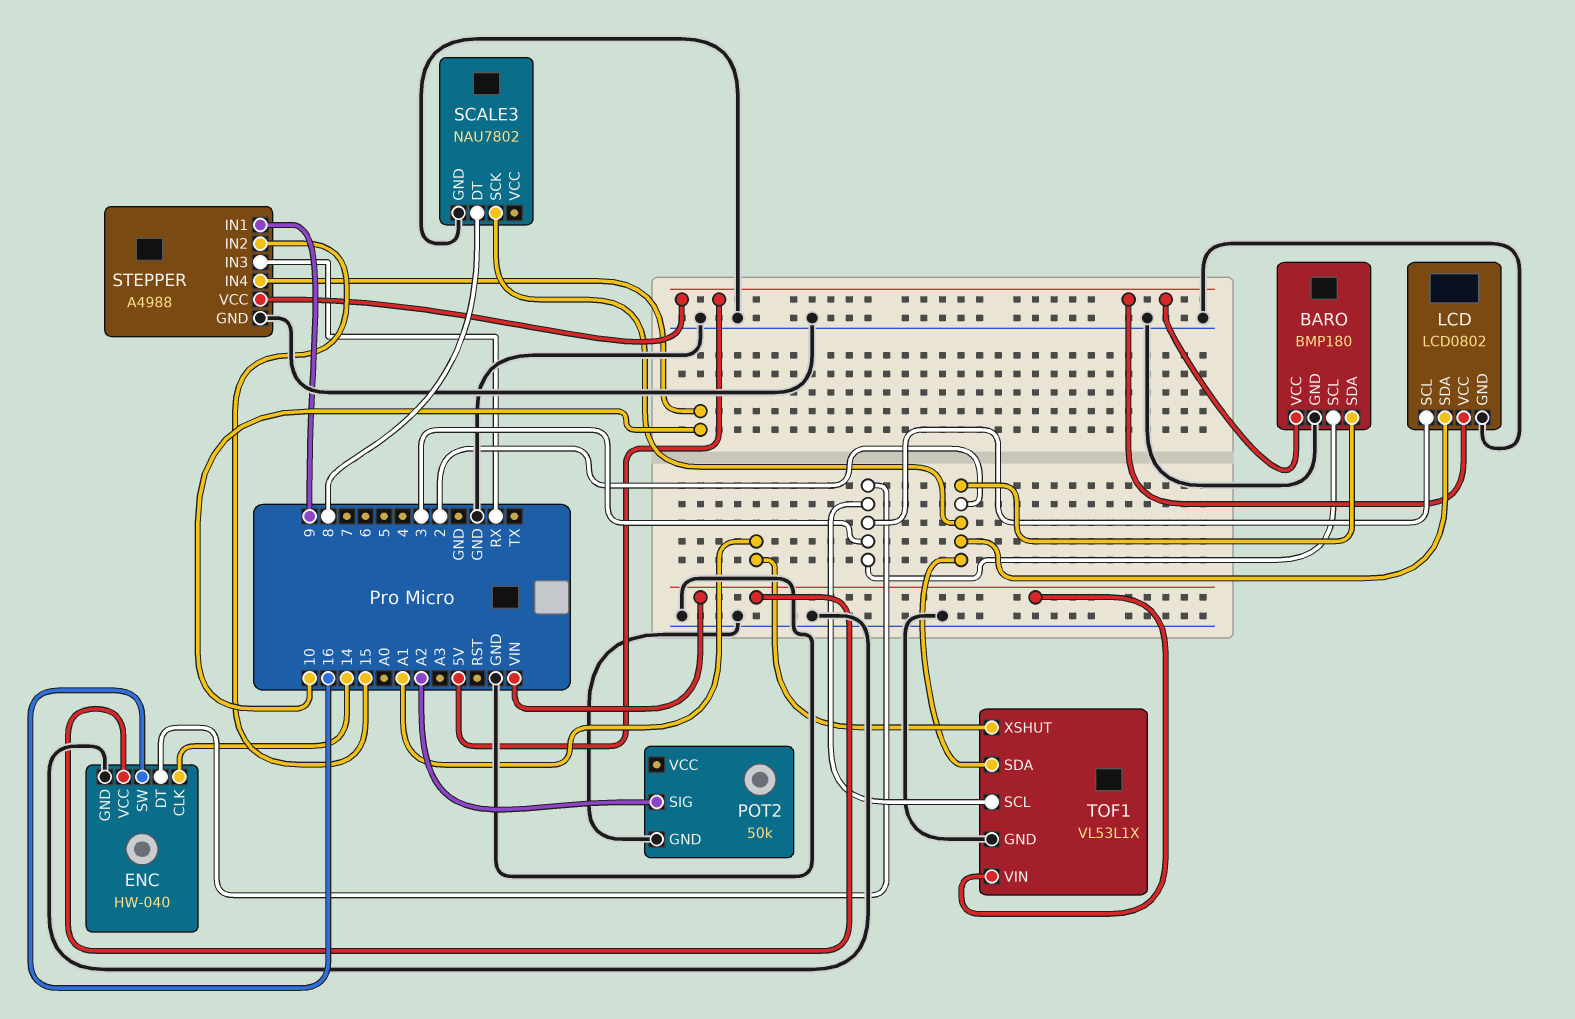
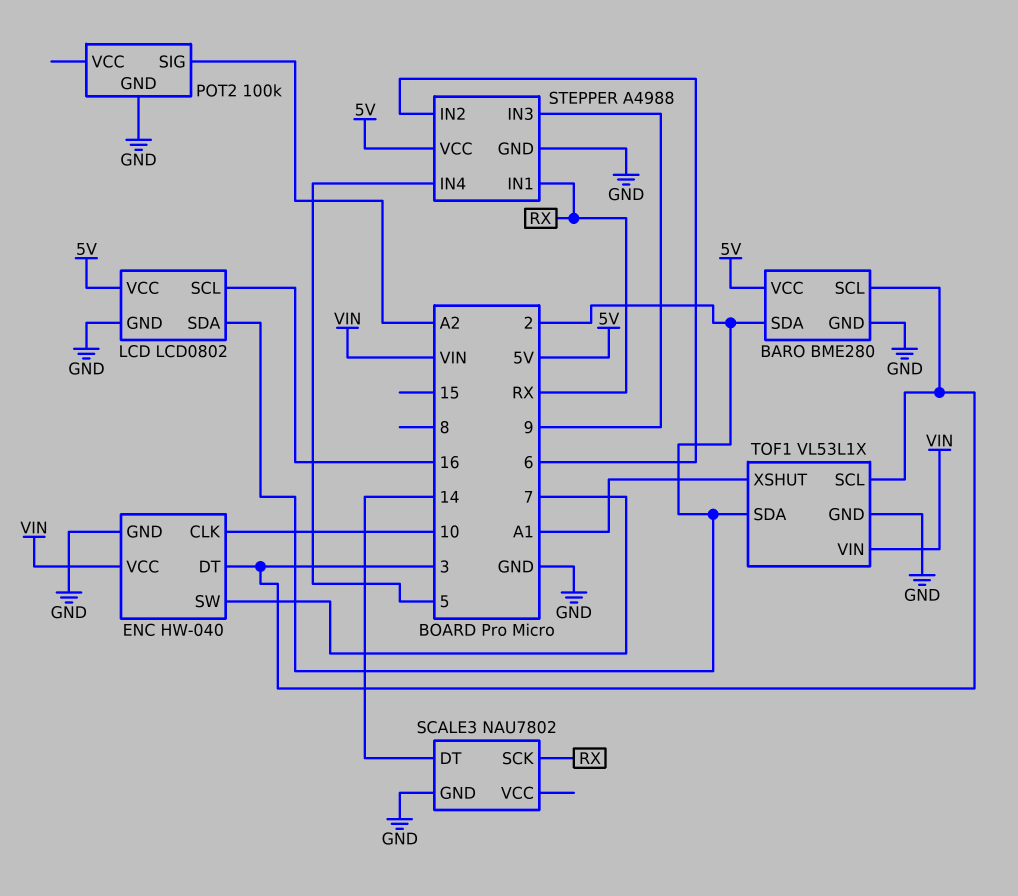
BARO: BMP180 -> BME280
ENC pin CLK: 14 -> 10
ENC pin SW: 16 -> 7
LCD pin SCL: 3 -> 16
POT2: 50k -> 100k
SCALE3 pin DT: 8 -> 14
SCALE3 pin SCK: 2 -> RX
STEPPER pin IN1: 9 -> RX
STEPPER pin IN2: 15 -> 6
STEPPER pin IN3: RX -> 9
STEPPER pin IN4: 10 -> 5

